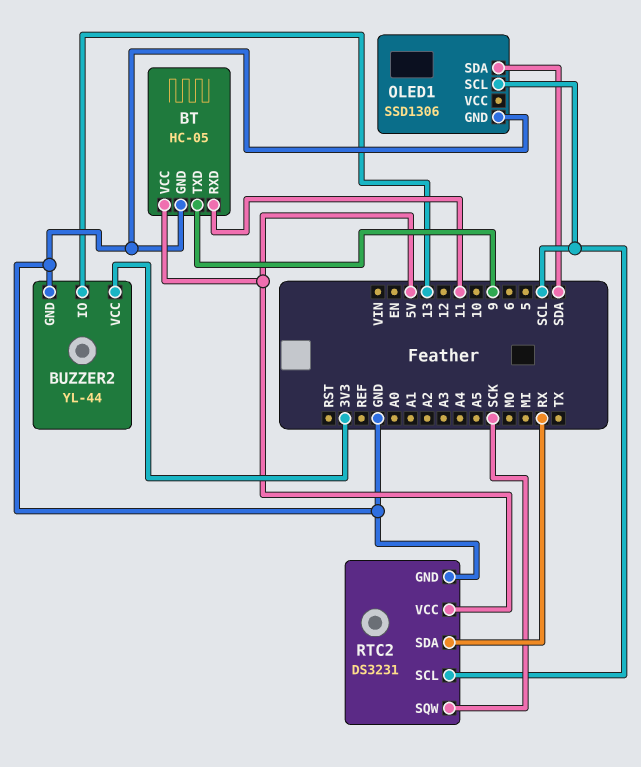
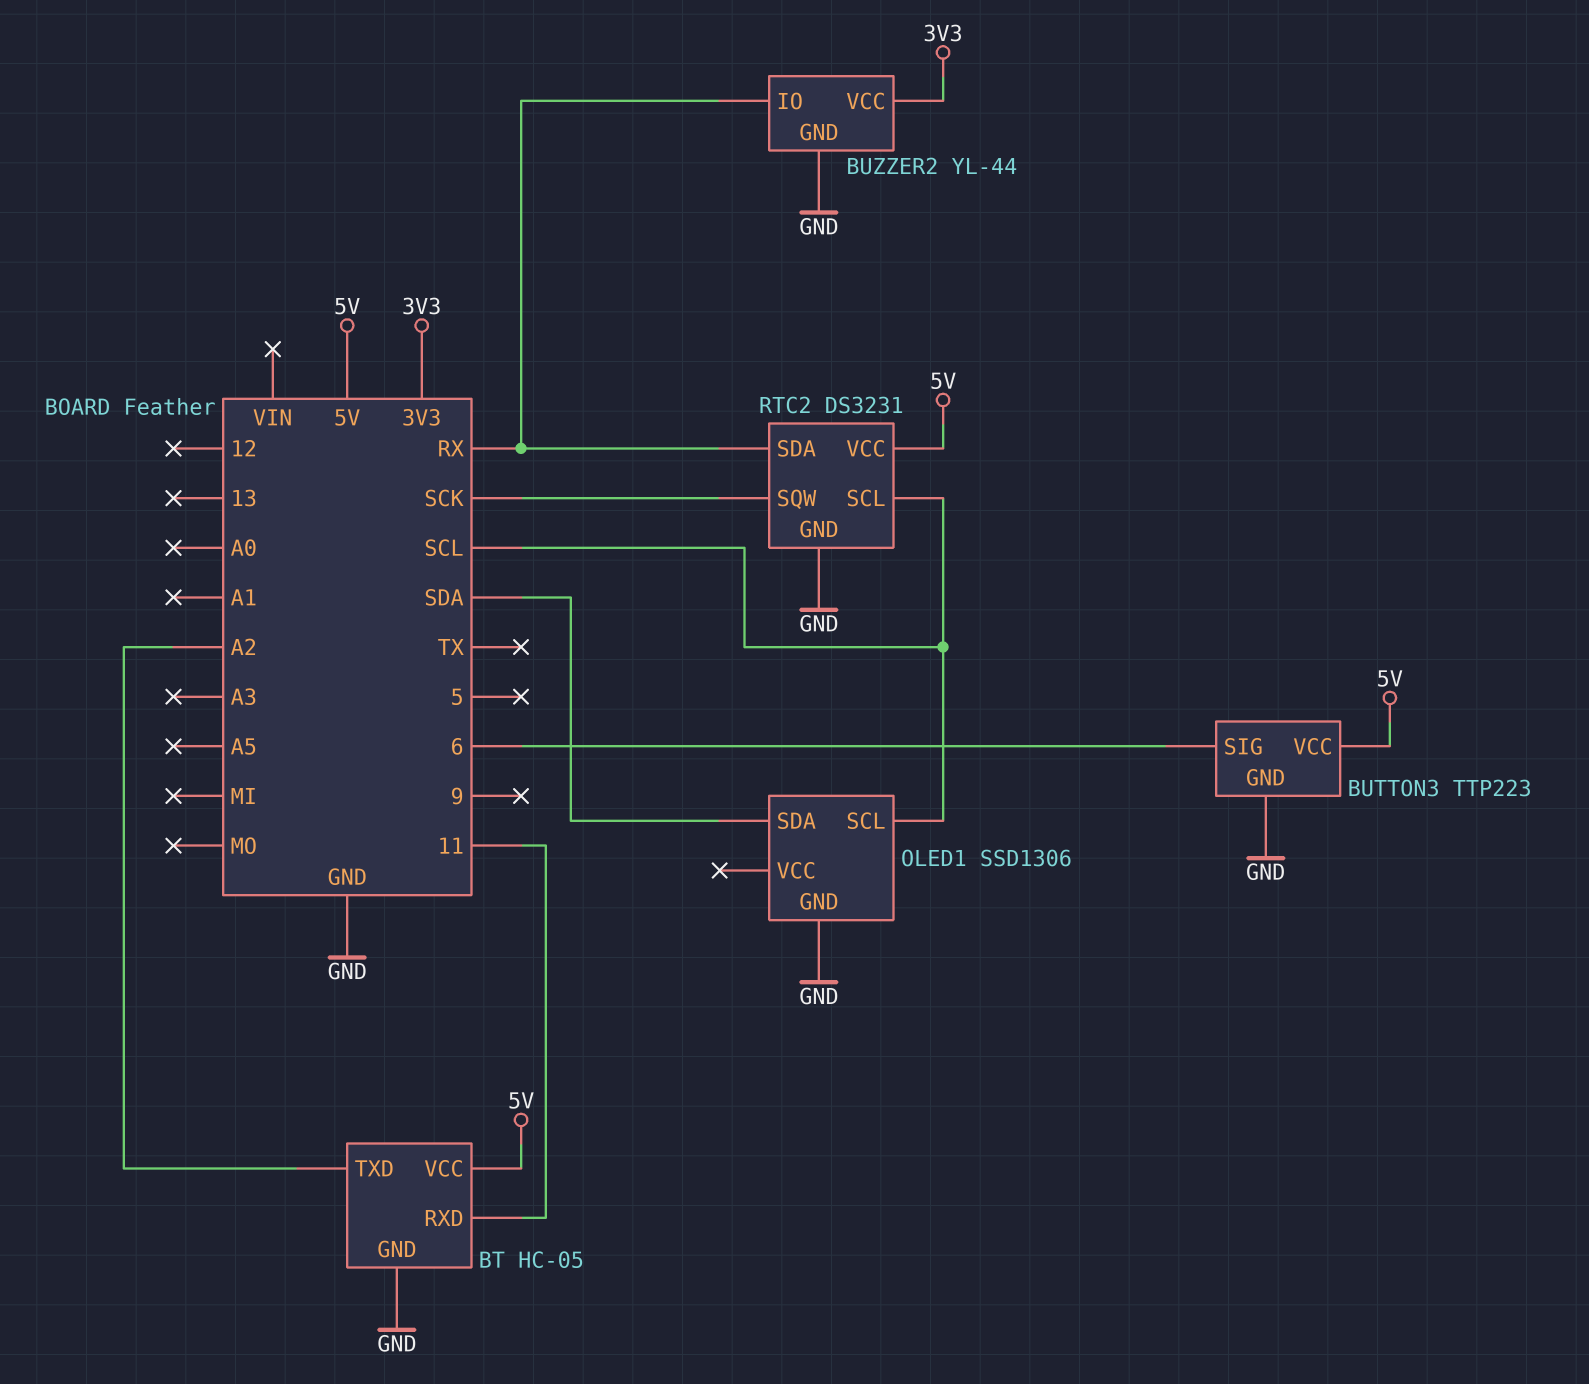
BT pin TXD: 9 -> A2
BUTTON3: none -> TTP223
BUTTON3 pin GND: none -> GND
BUTTON3 pin SIG: none -> 6
BUTTON3 pin VCC: none -> 5V
BUZZER2 pin IO: 13 -> RX

